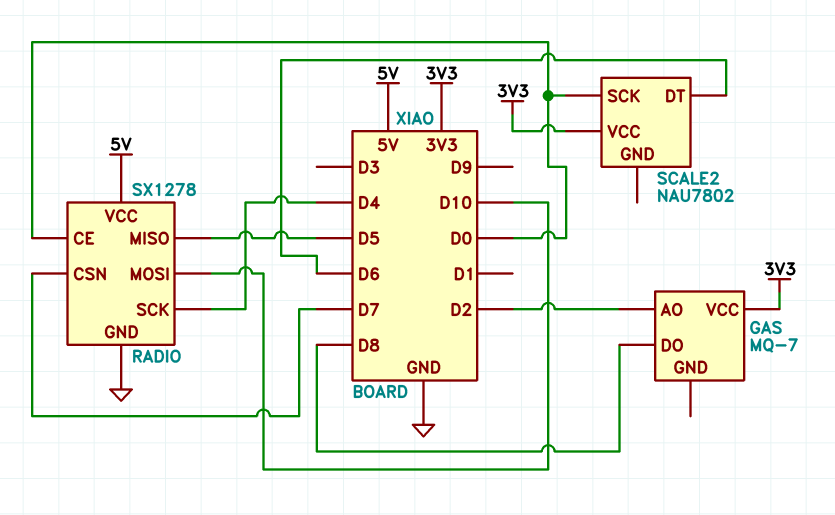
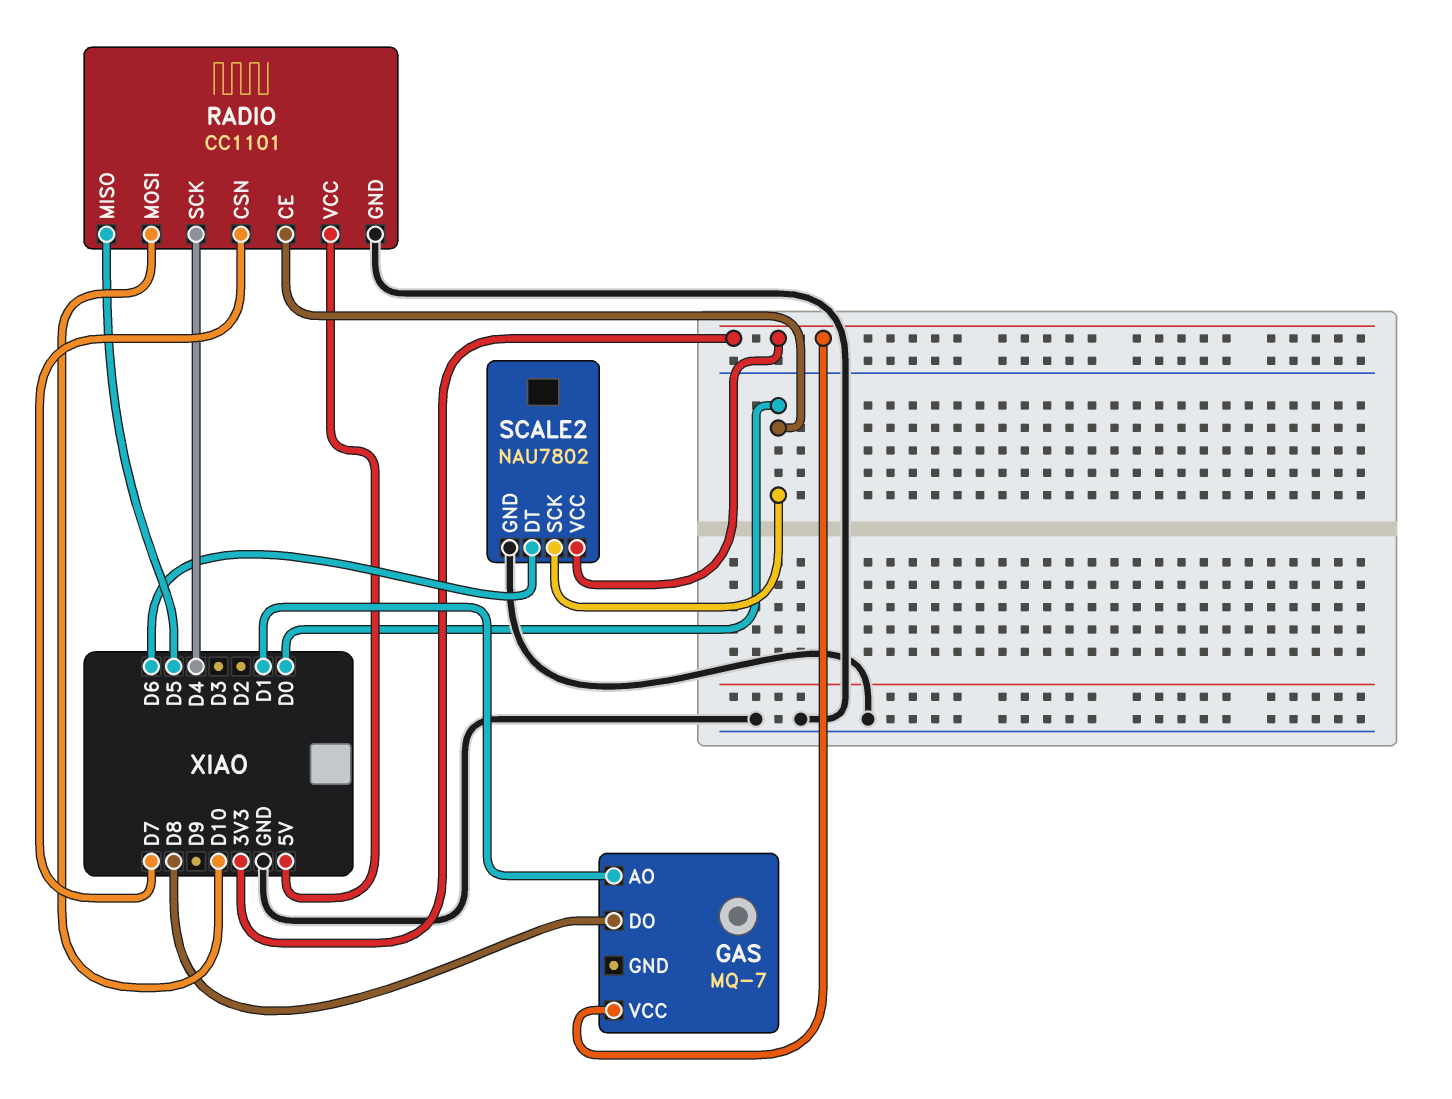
GAS pin AO: D2 -> D1
RADIO: SX1278 -> CC1101
SCALE2 pin GND: none -> GND

